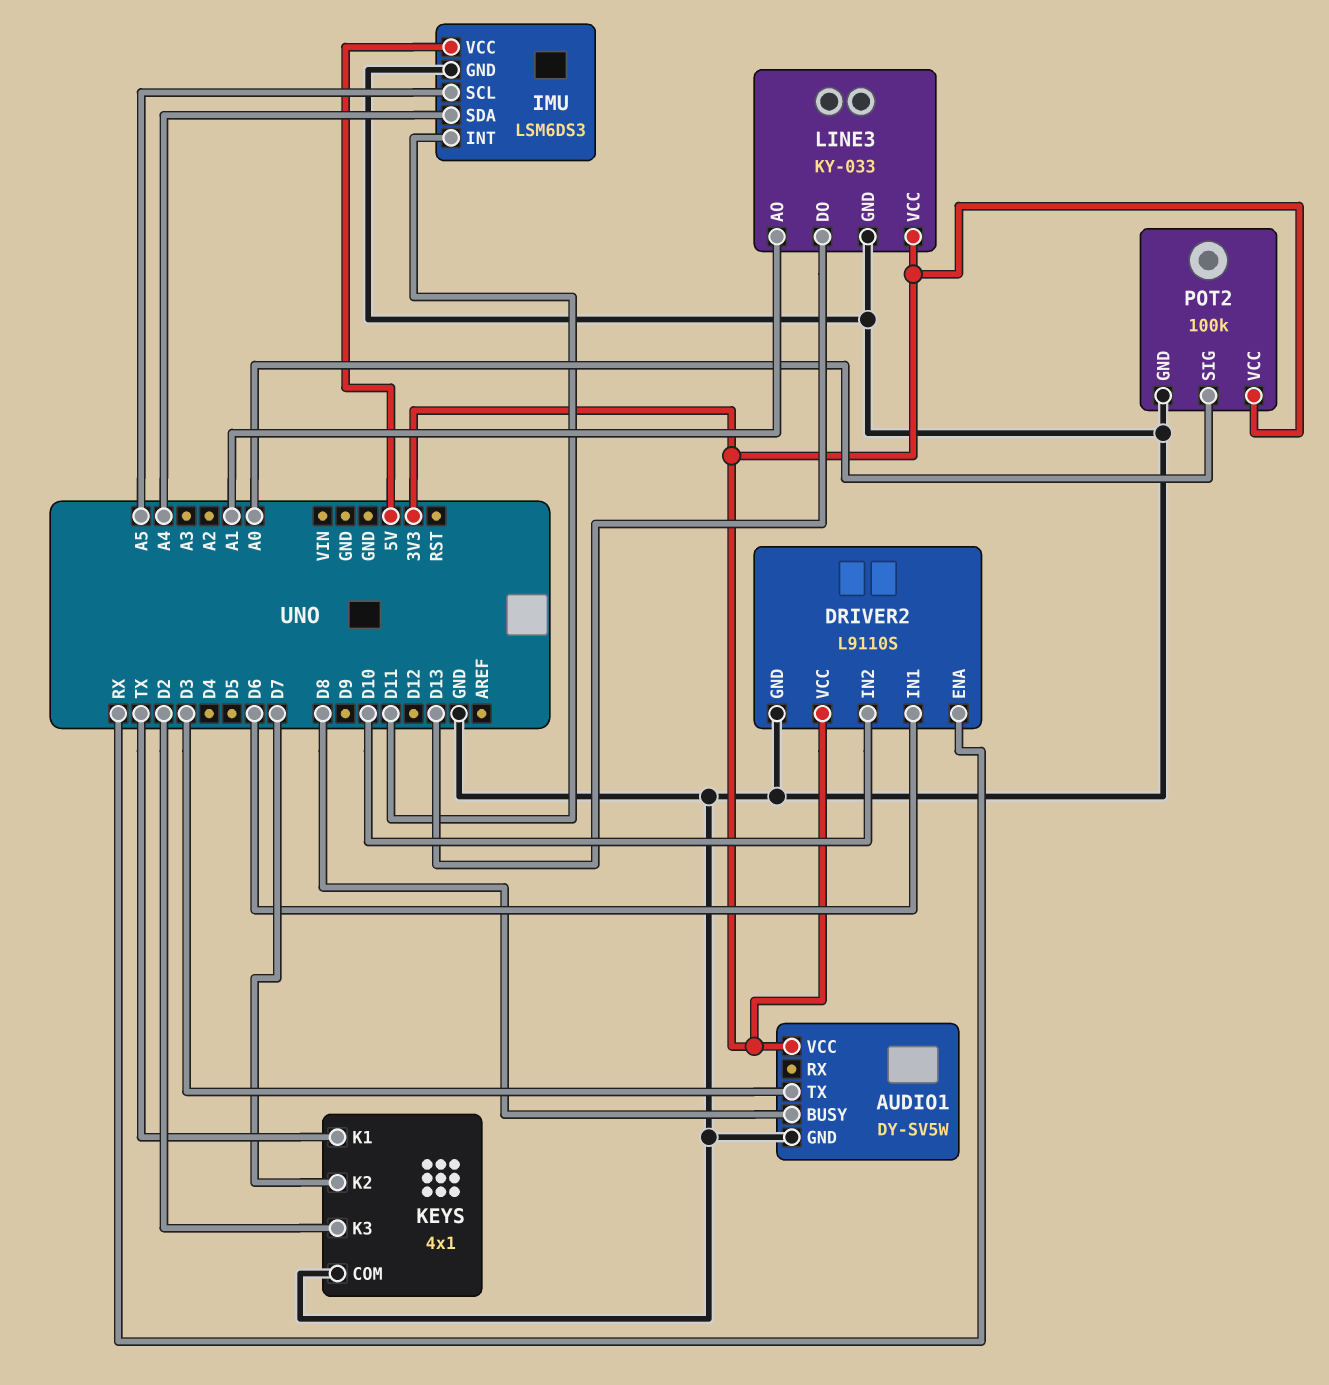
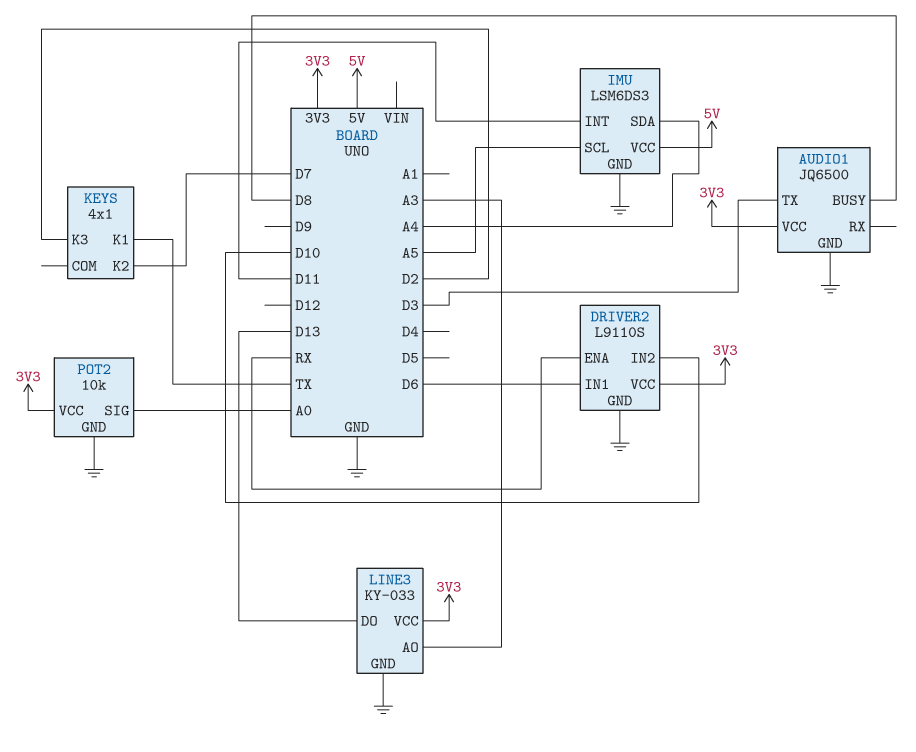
AUDIO1: DY-SV5W -> JQ6500
KEYS pin COM: GND -> none
LINE3 pin AO: A1 -> A3
POT2: 100k -> 10k

